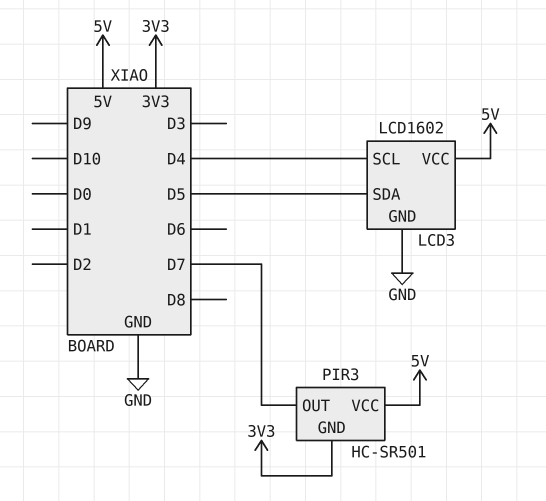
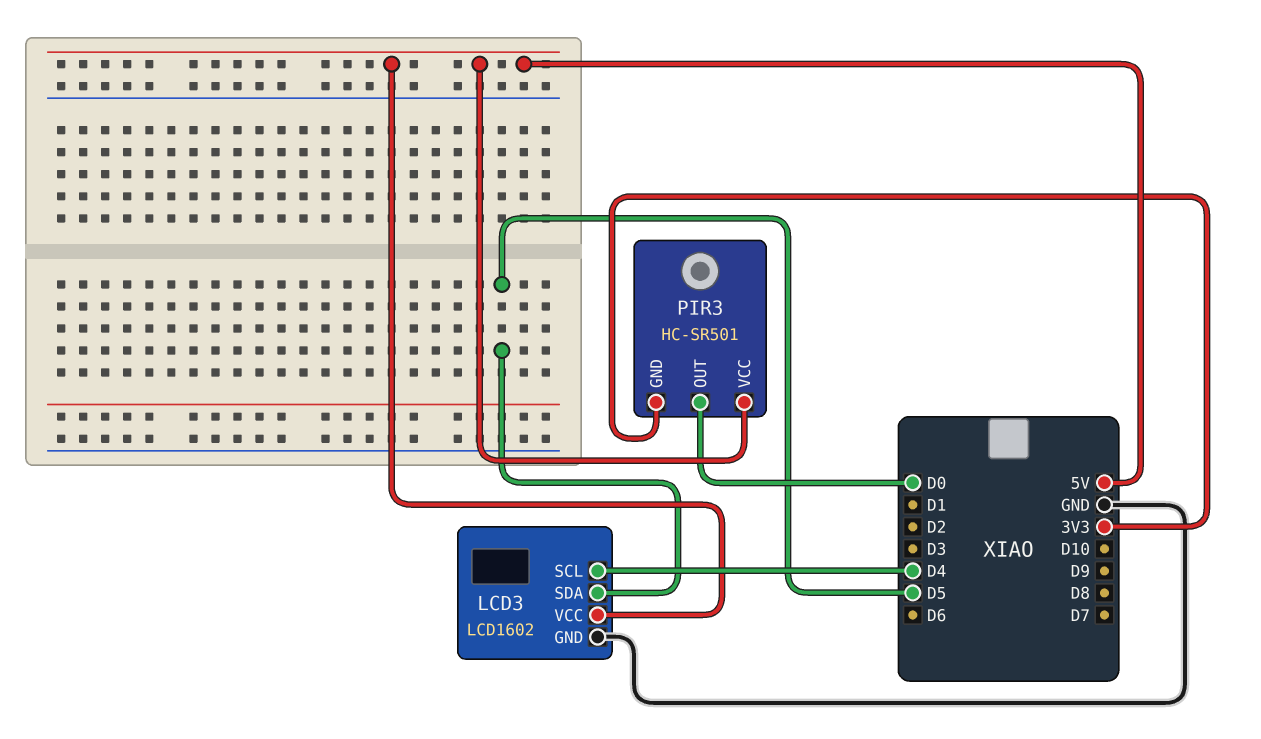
PIR3 pin OUT: D7 -> D0

